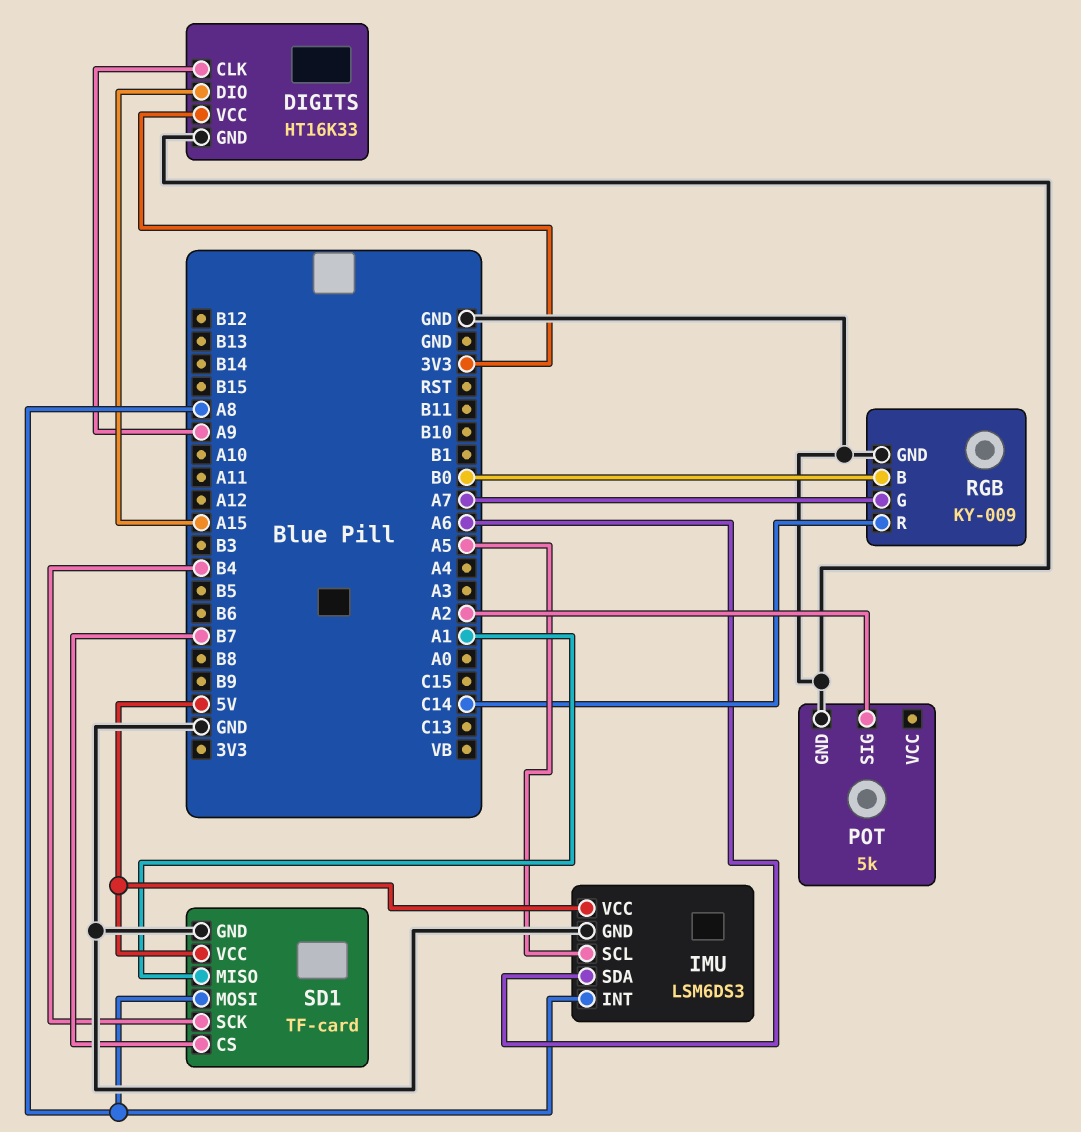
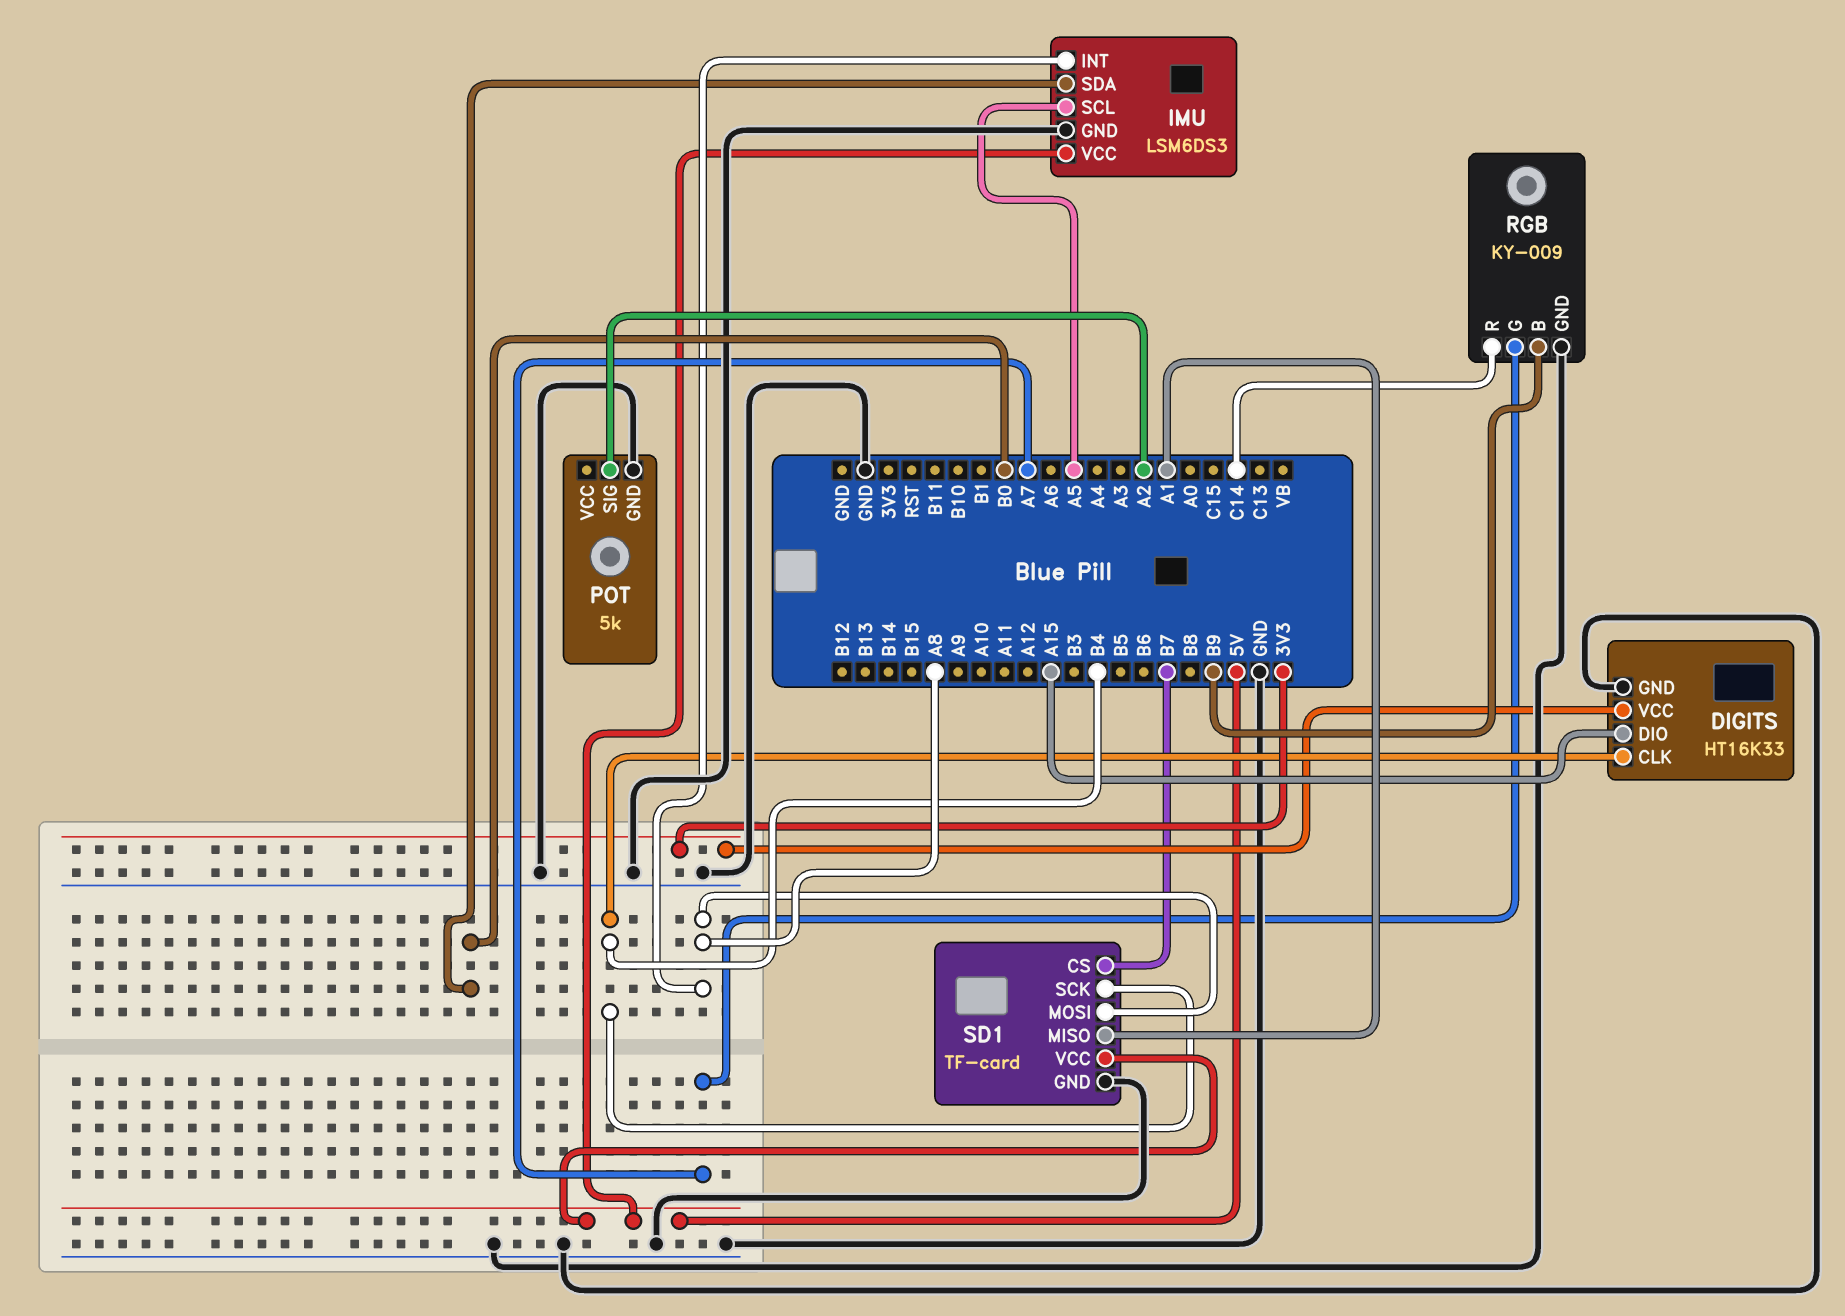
DIGITS pin CLK: A9 -> B4
IMU pin SDA: A6 -> B0
RGB pin B: B0 -> B9

